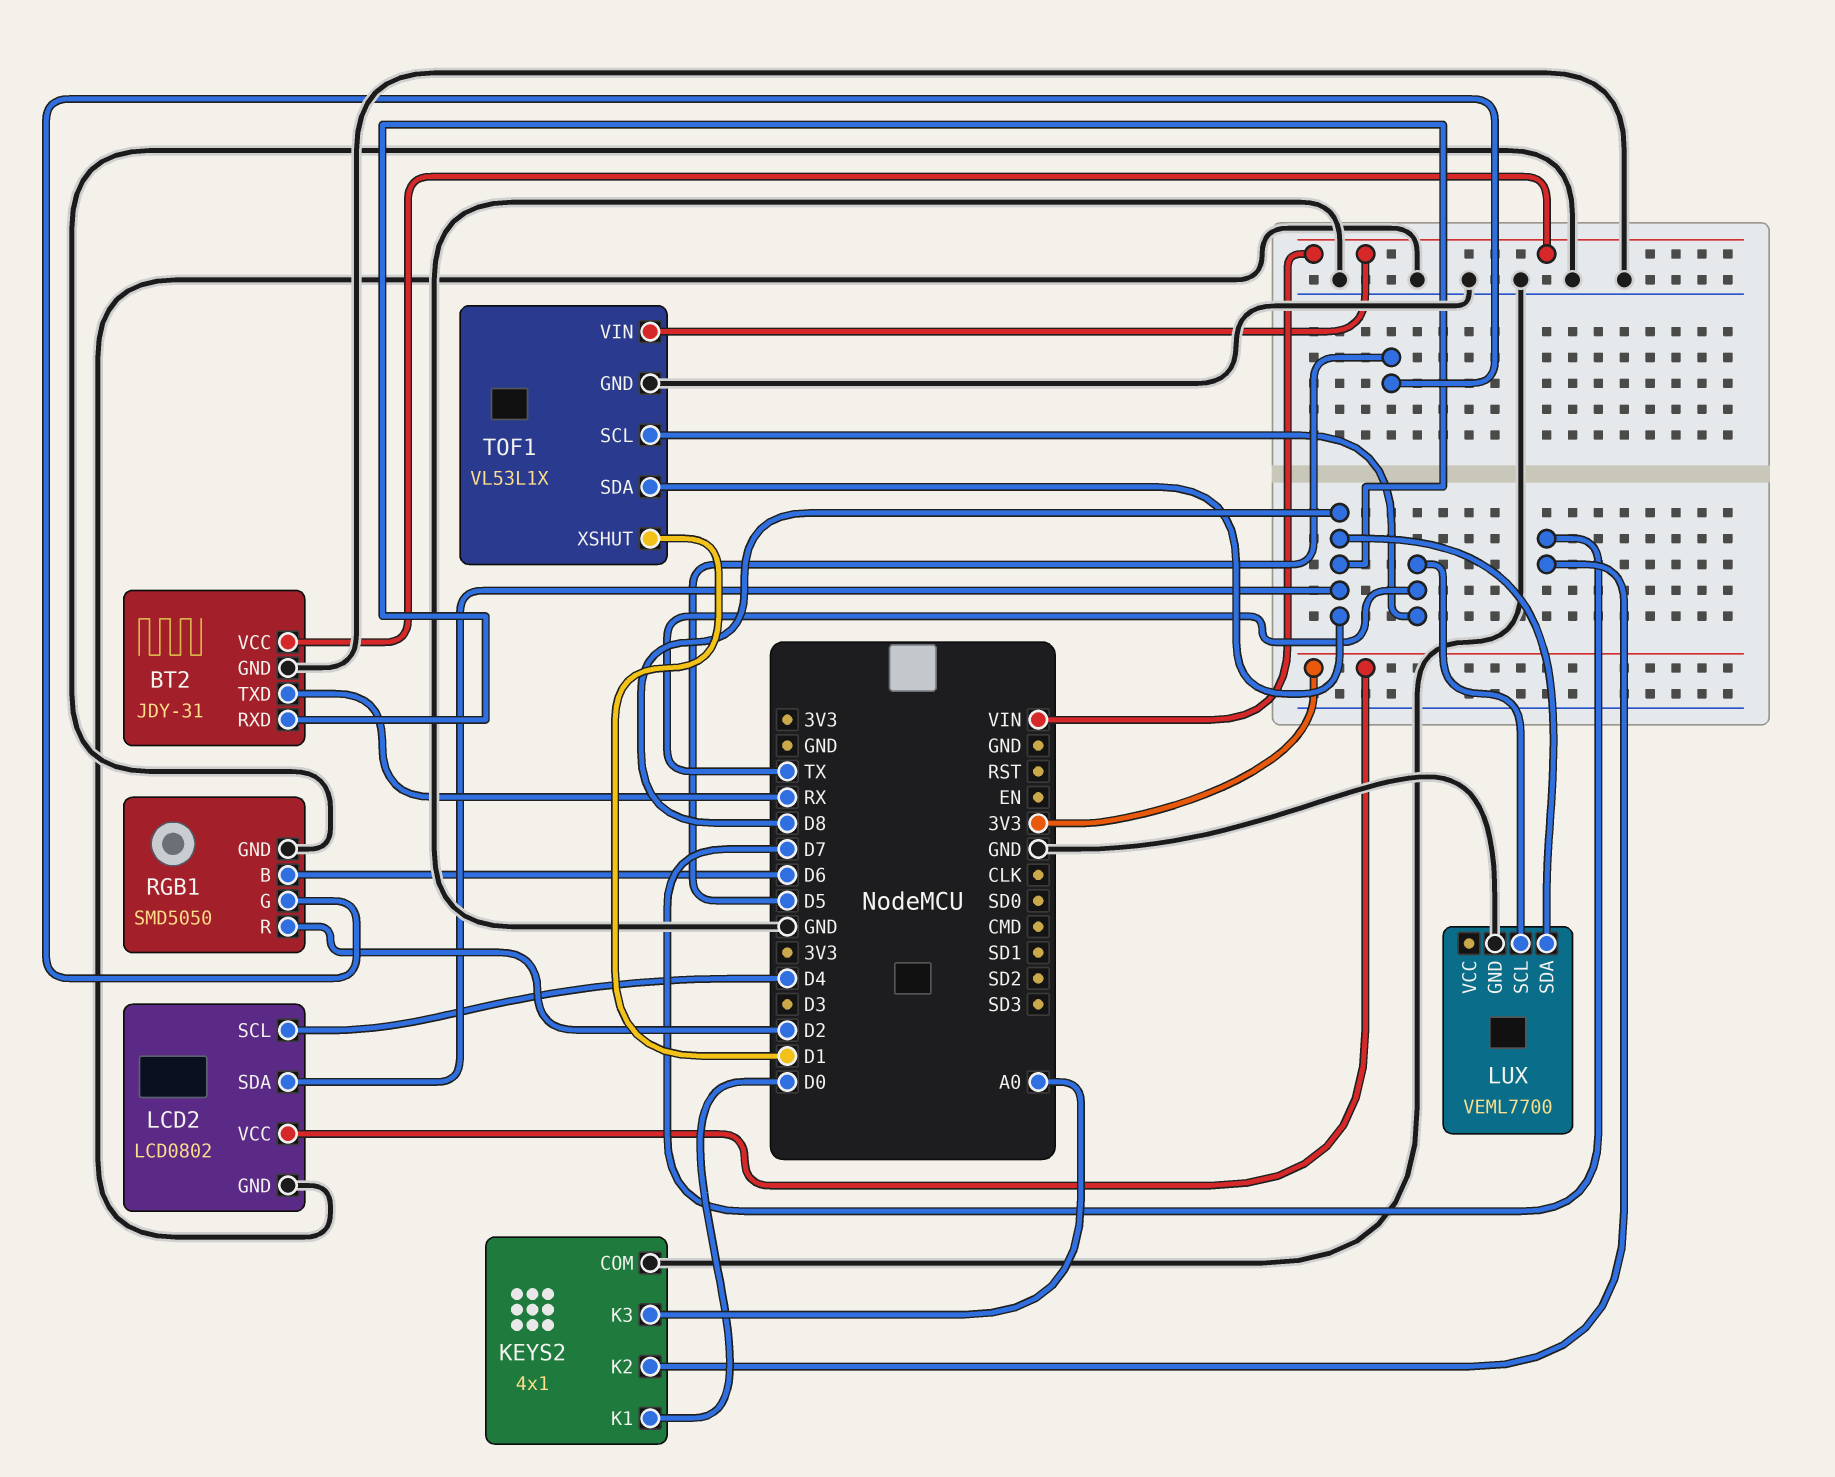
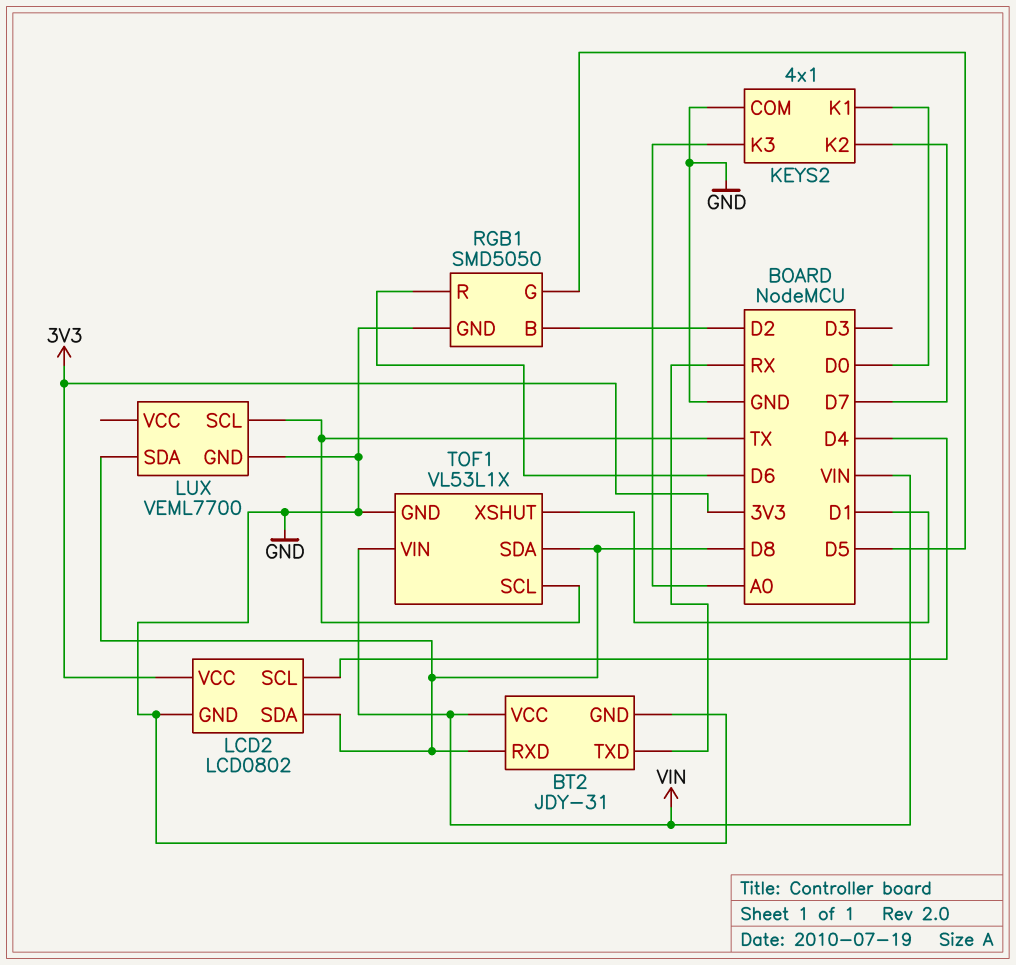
RGB1 pin B: D6 -> D2
RGB1 pin R: D2 -> D6

